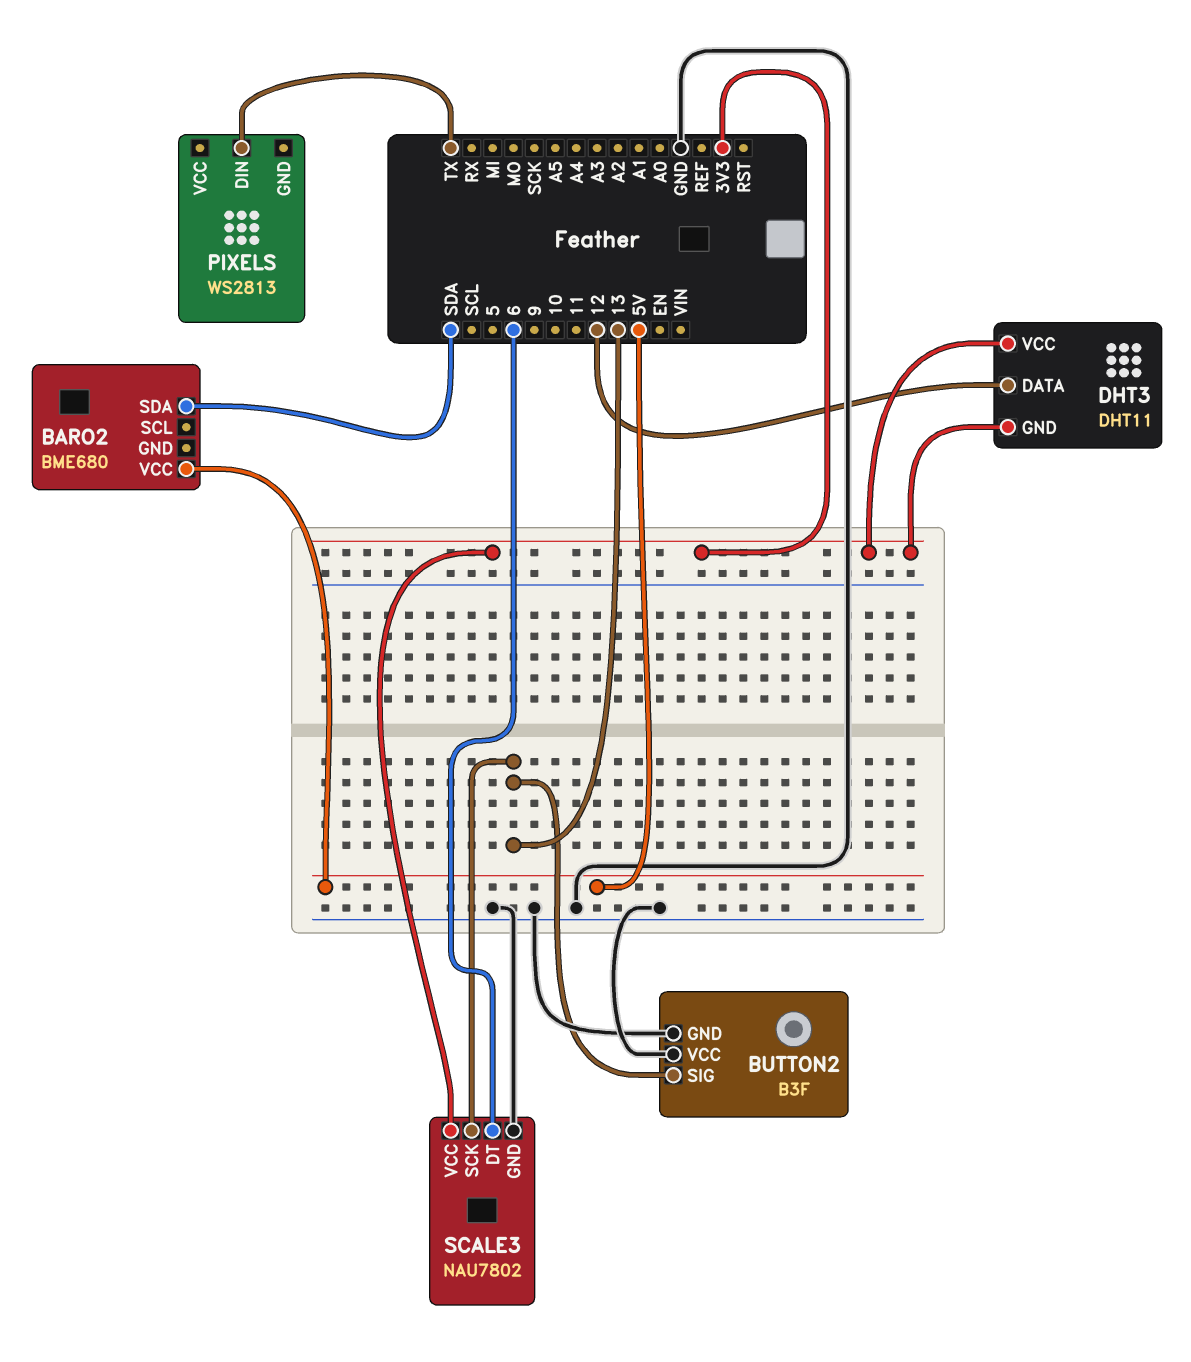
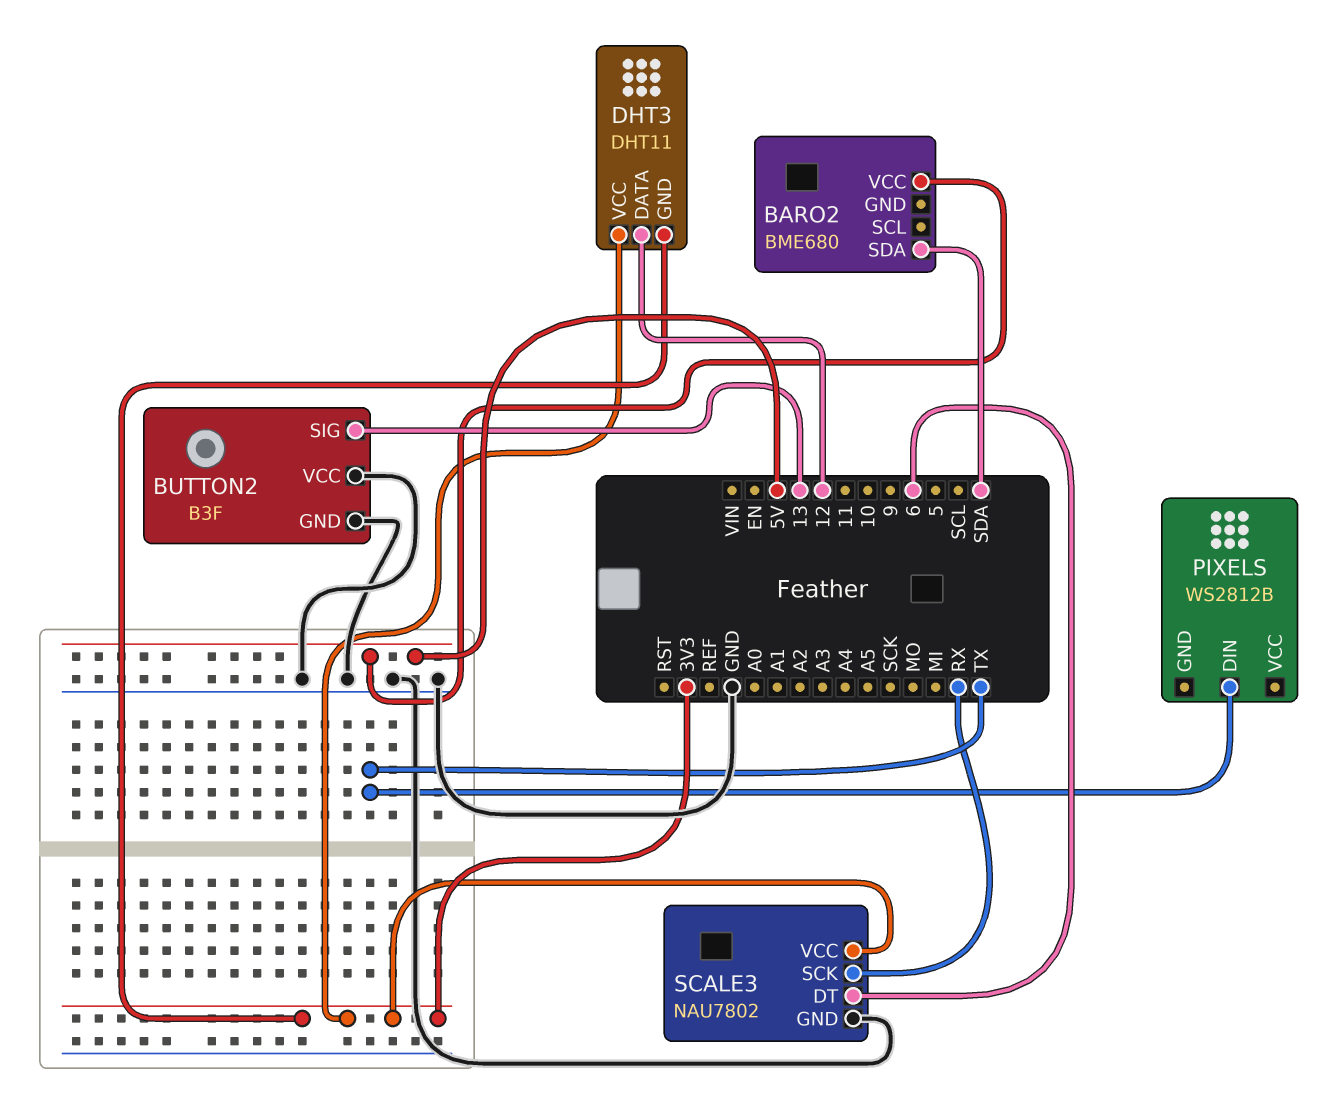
PIXELS: WS2813 -> WS2812B
SCALE3 pin SCK: 13 -> RX

